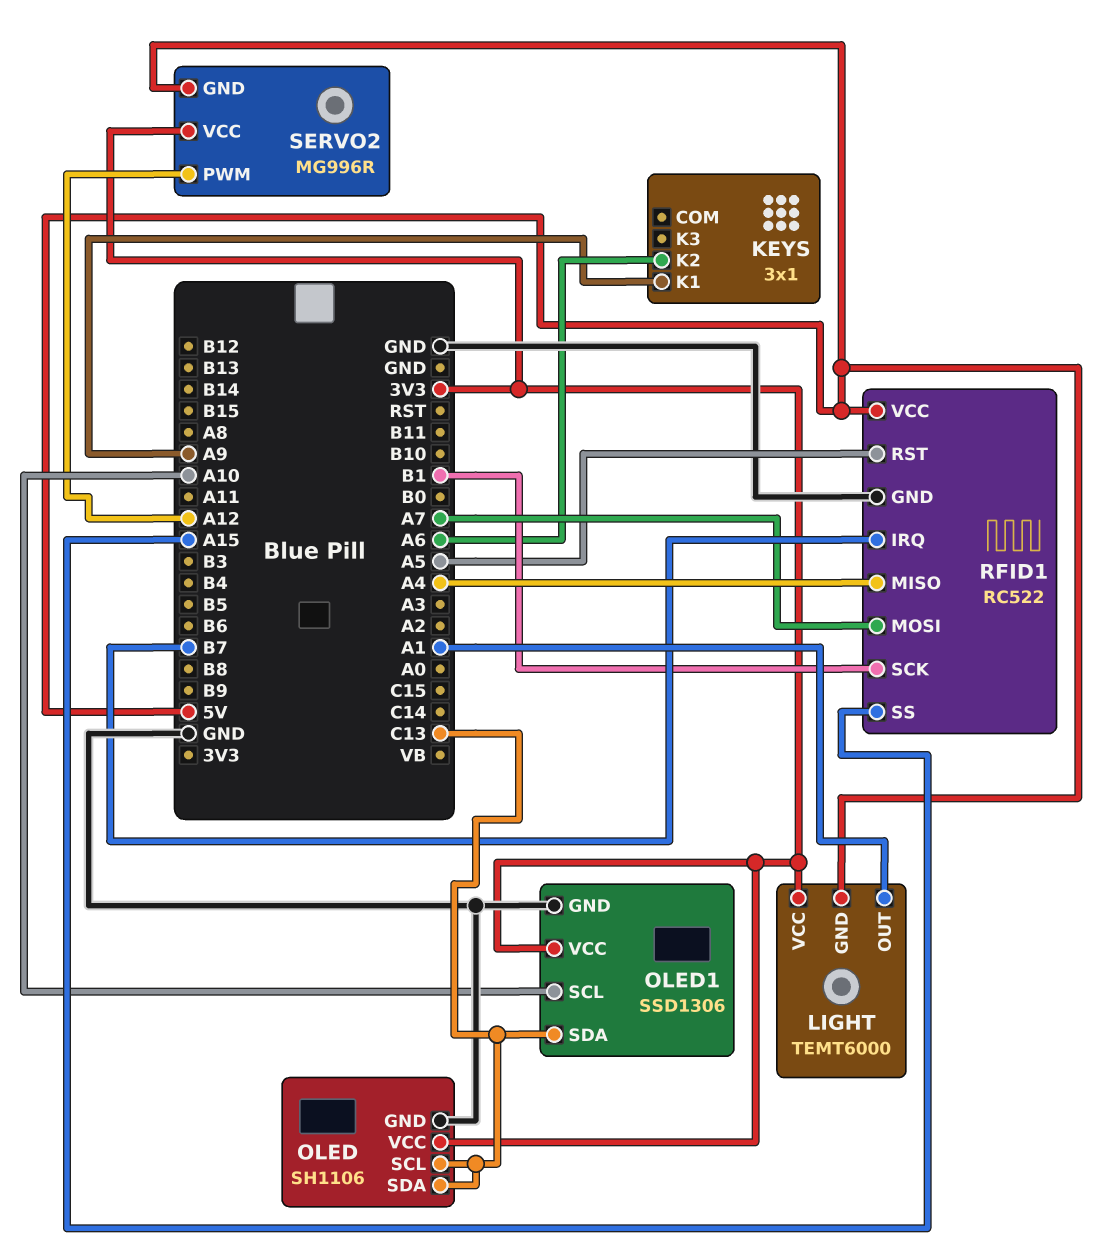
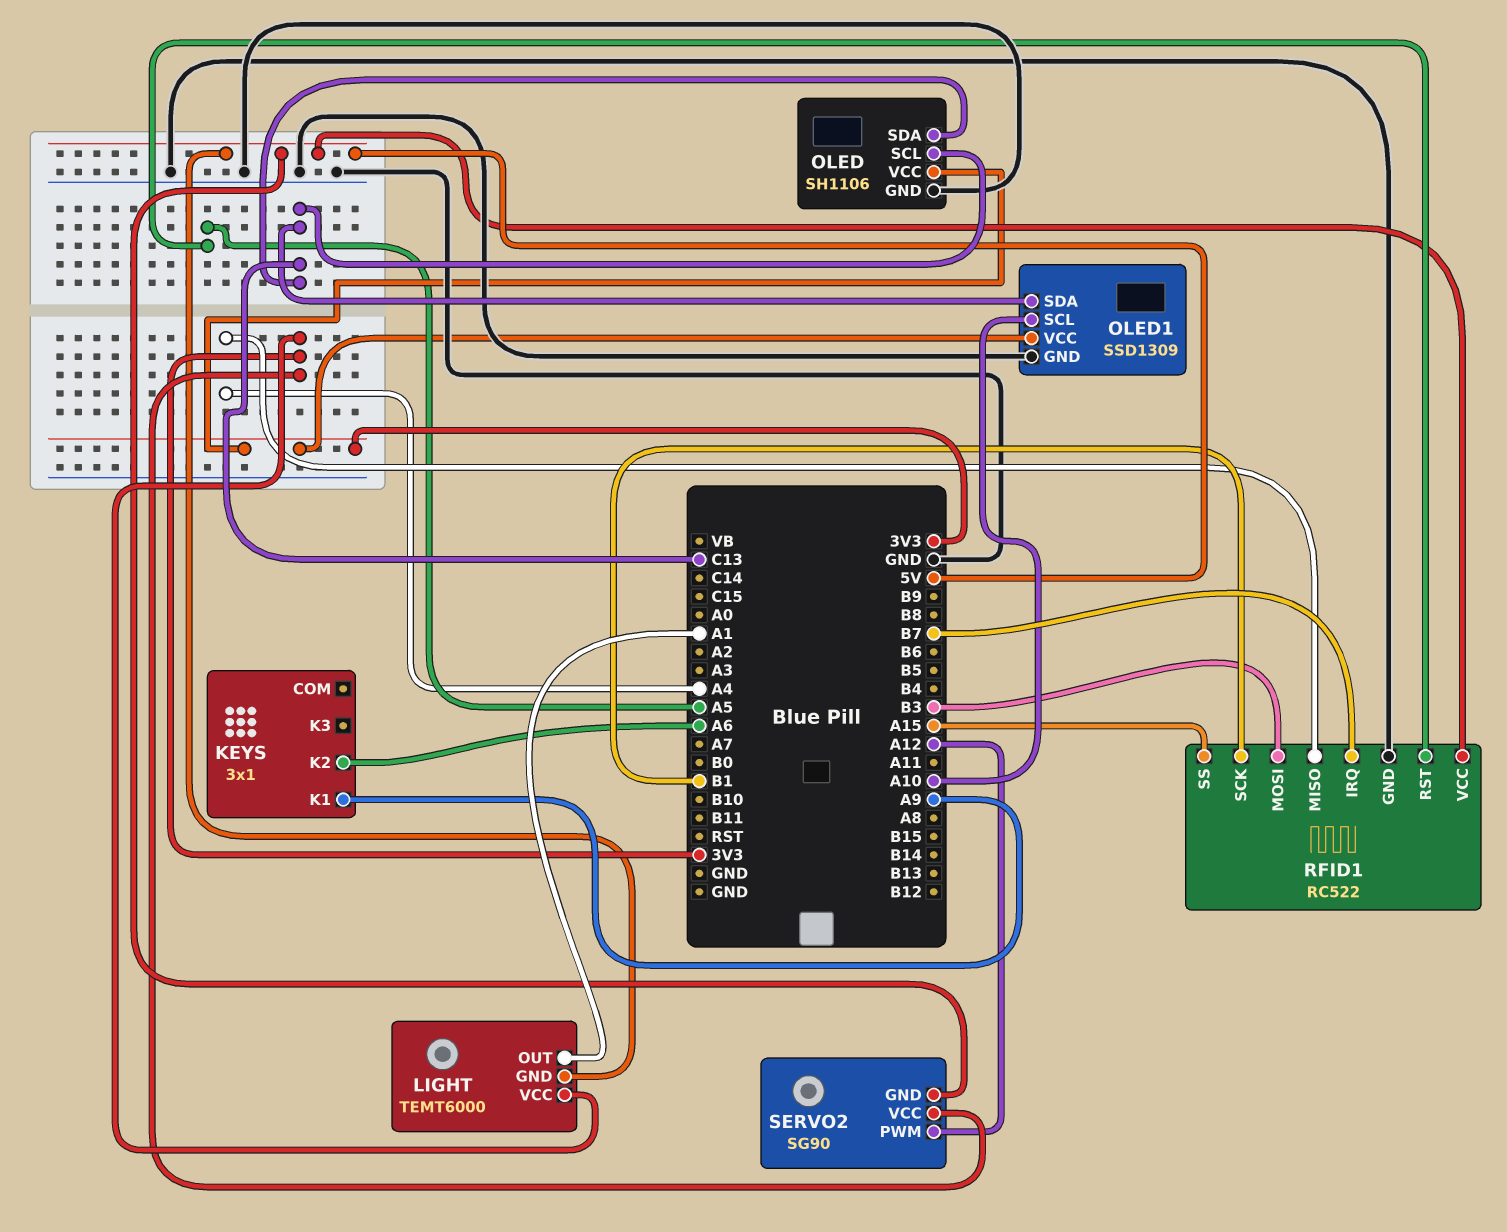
OLED1: SSD1306 -> SSD1309
RFID1 pin MOSI: A7 -> B3
SERVO2: MG996R -> SG90

